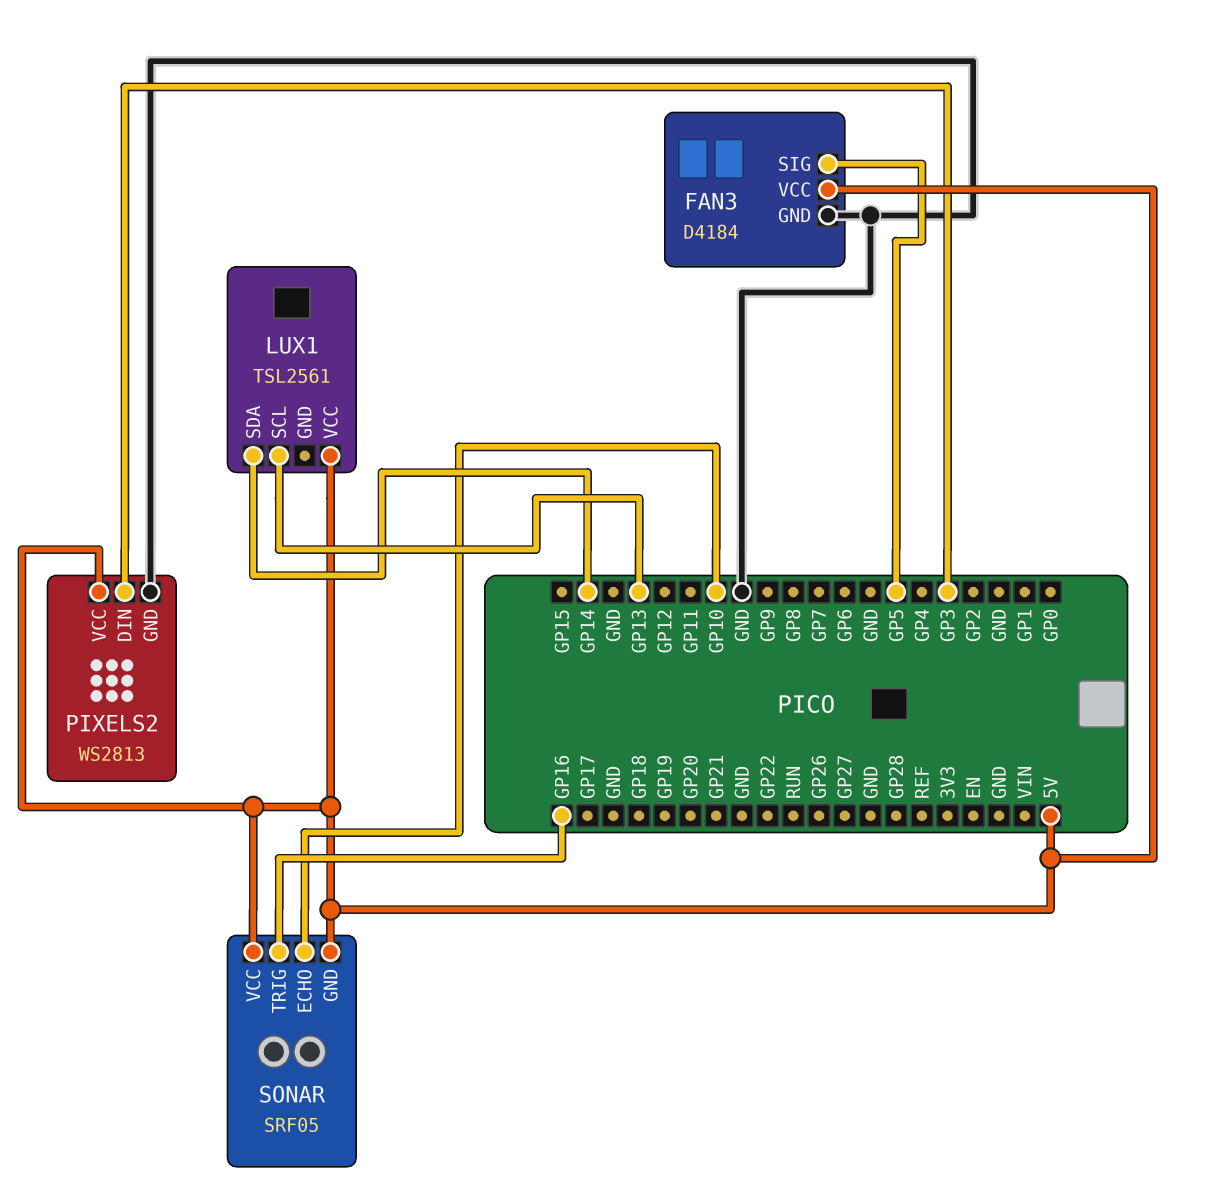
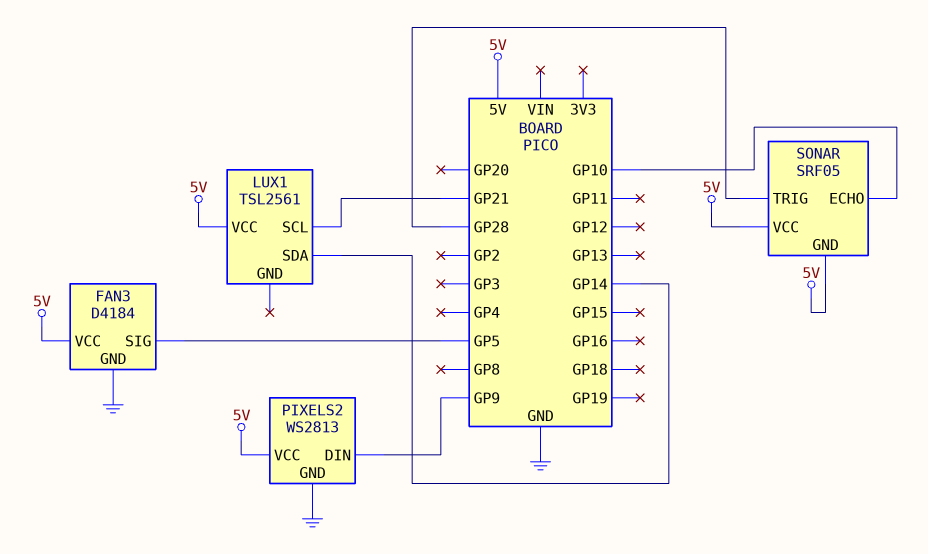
LUX1 pin SCL: GP13 -> GP21
PIXELS2 pin DIN: GP3 -> GP9
SONAR pin TRIG: GP16 -> GP28

